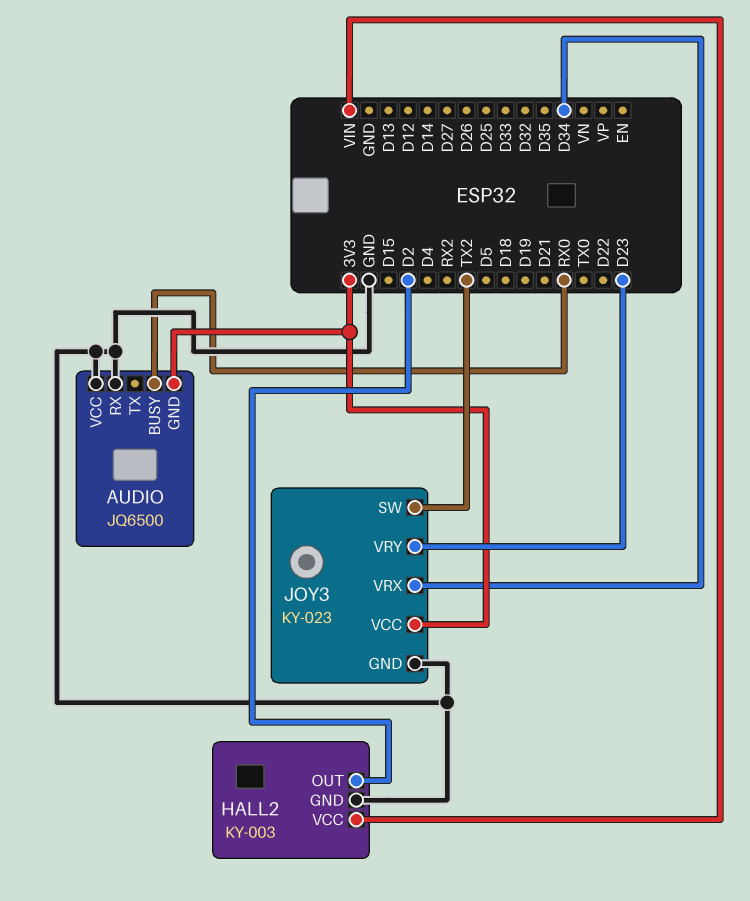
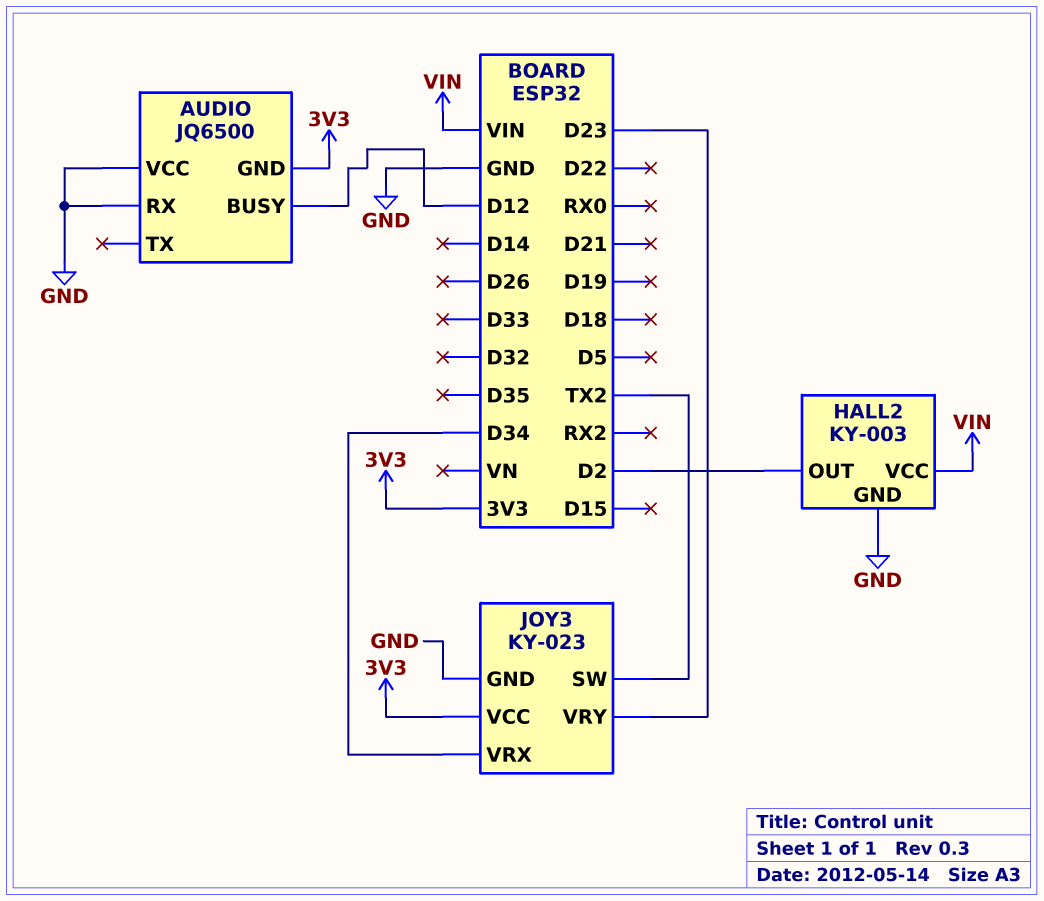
AUDIO pin BUSY: RX0 -> D12

